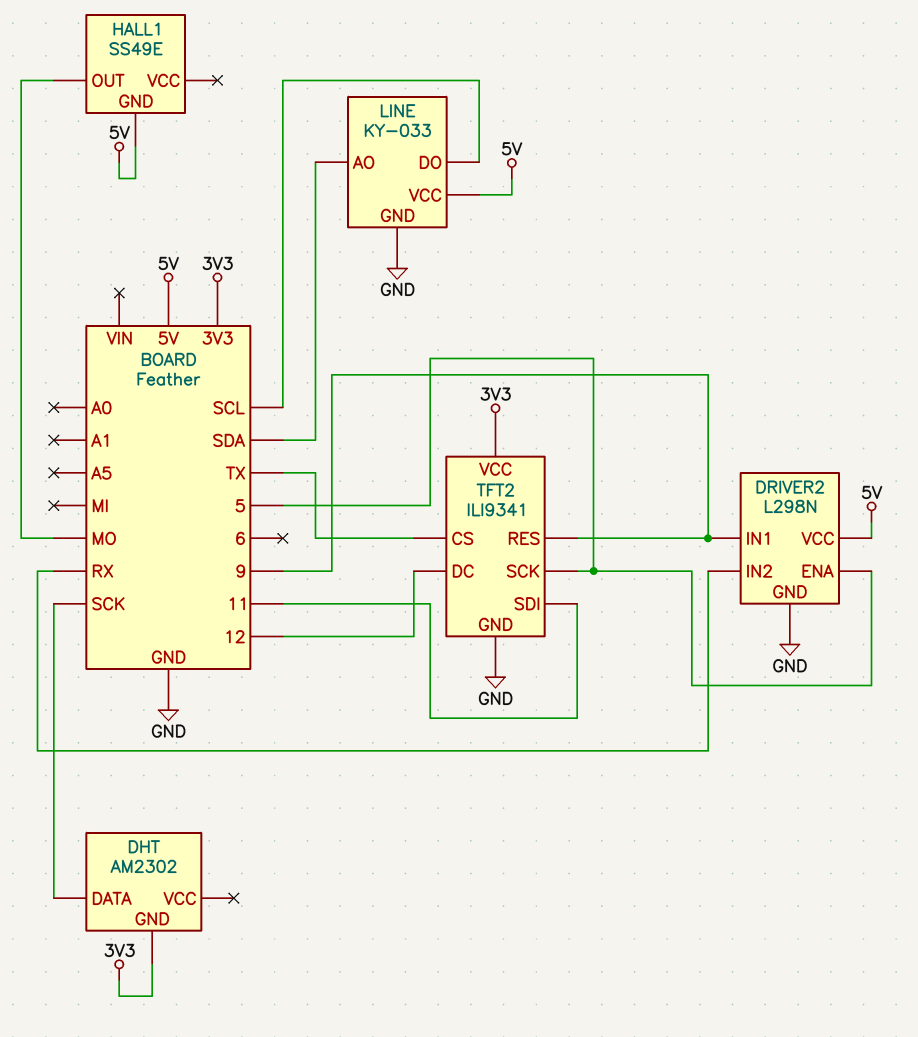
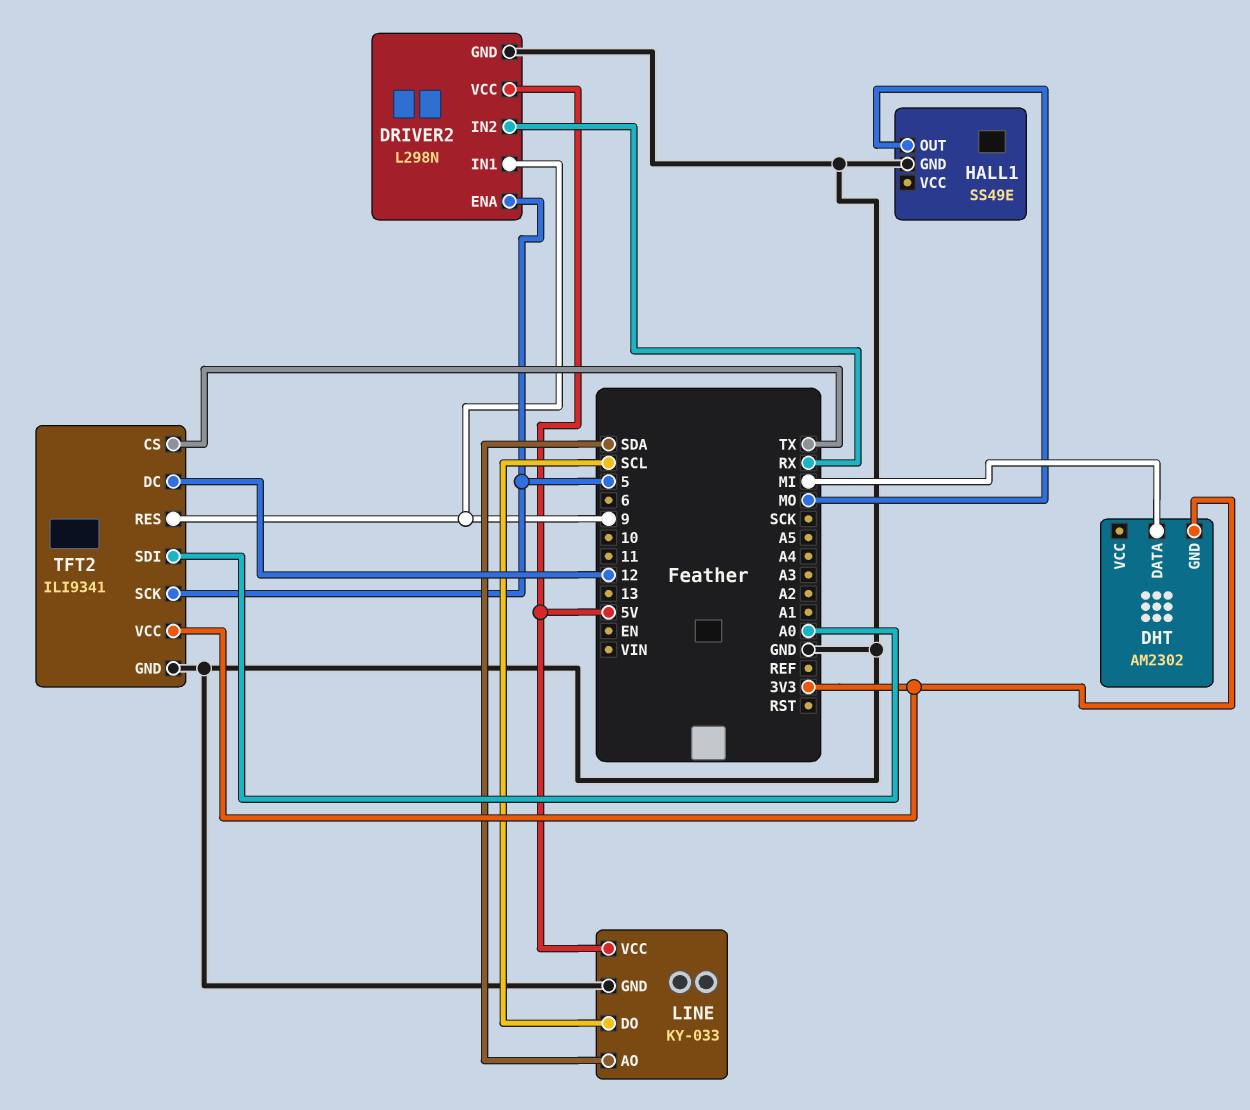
DHT pin DATA: SCK -> MI
HALL1 pin GND: 5V -> GND
TFT2 pin SDI: 11 -> A0

